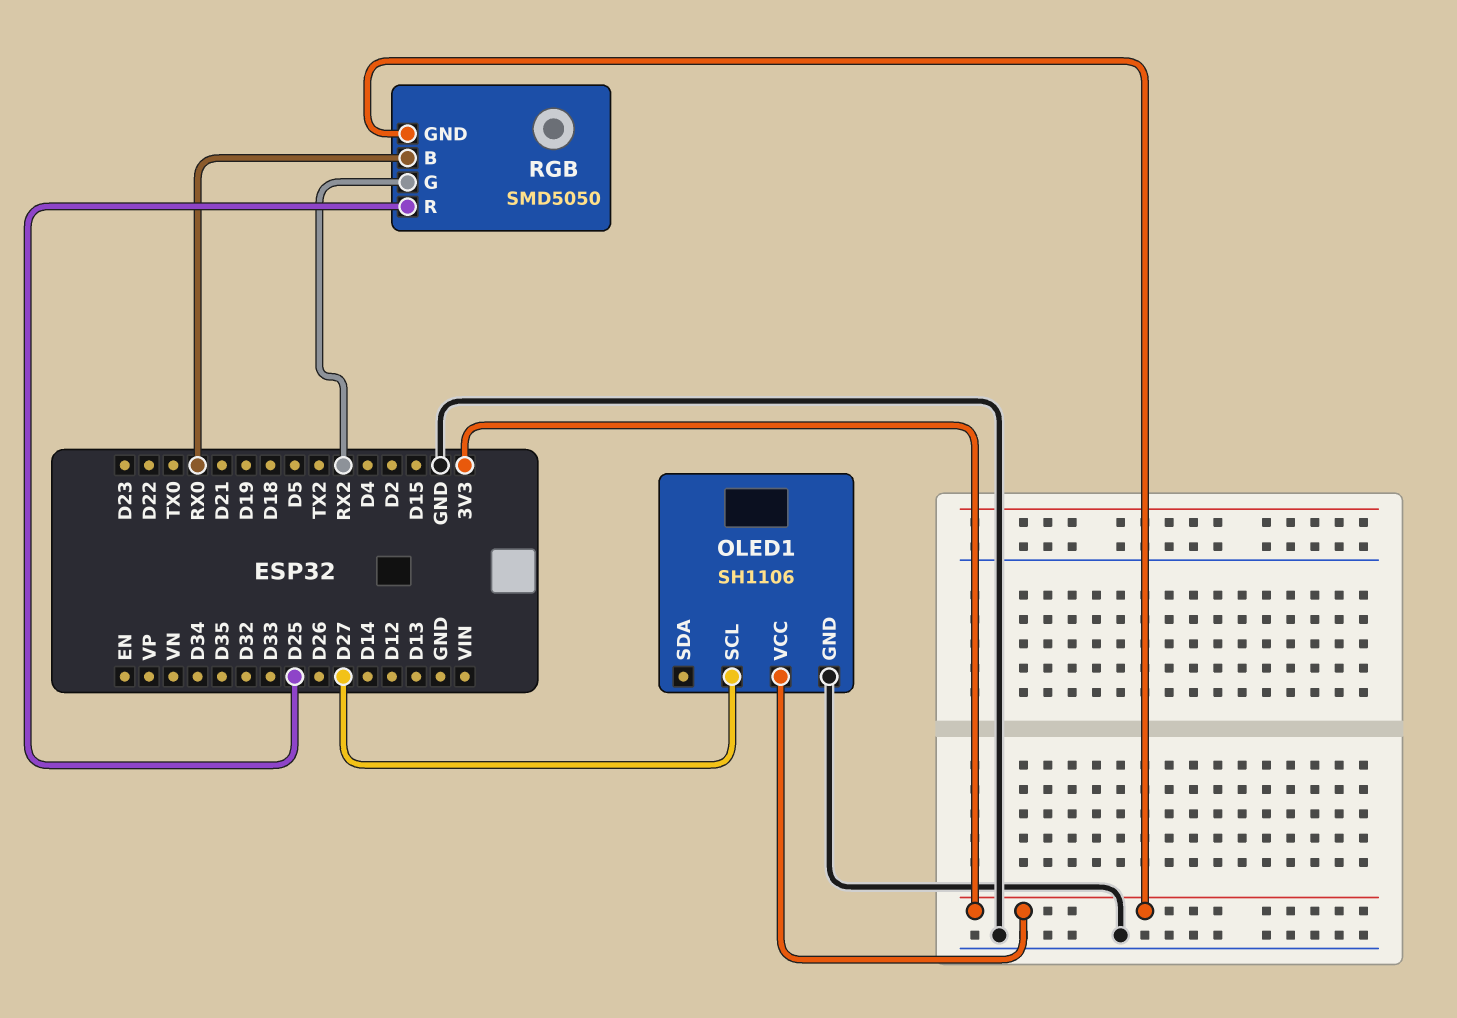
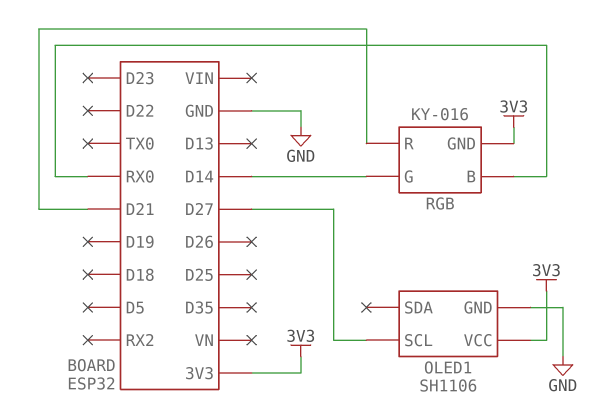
RGB: SMD5050 -> KY-016
RGB pin G: RX2 -> D14
RGB pin R: D25 -> D21

